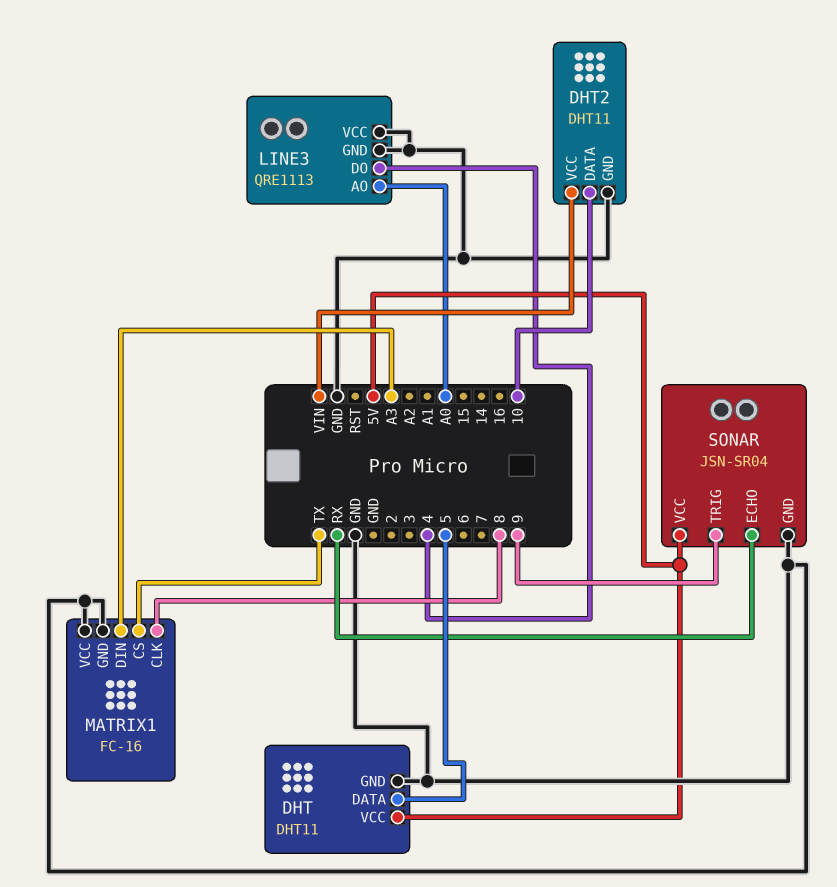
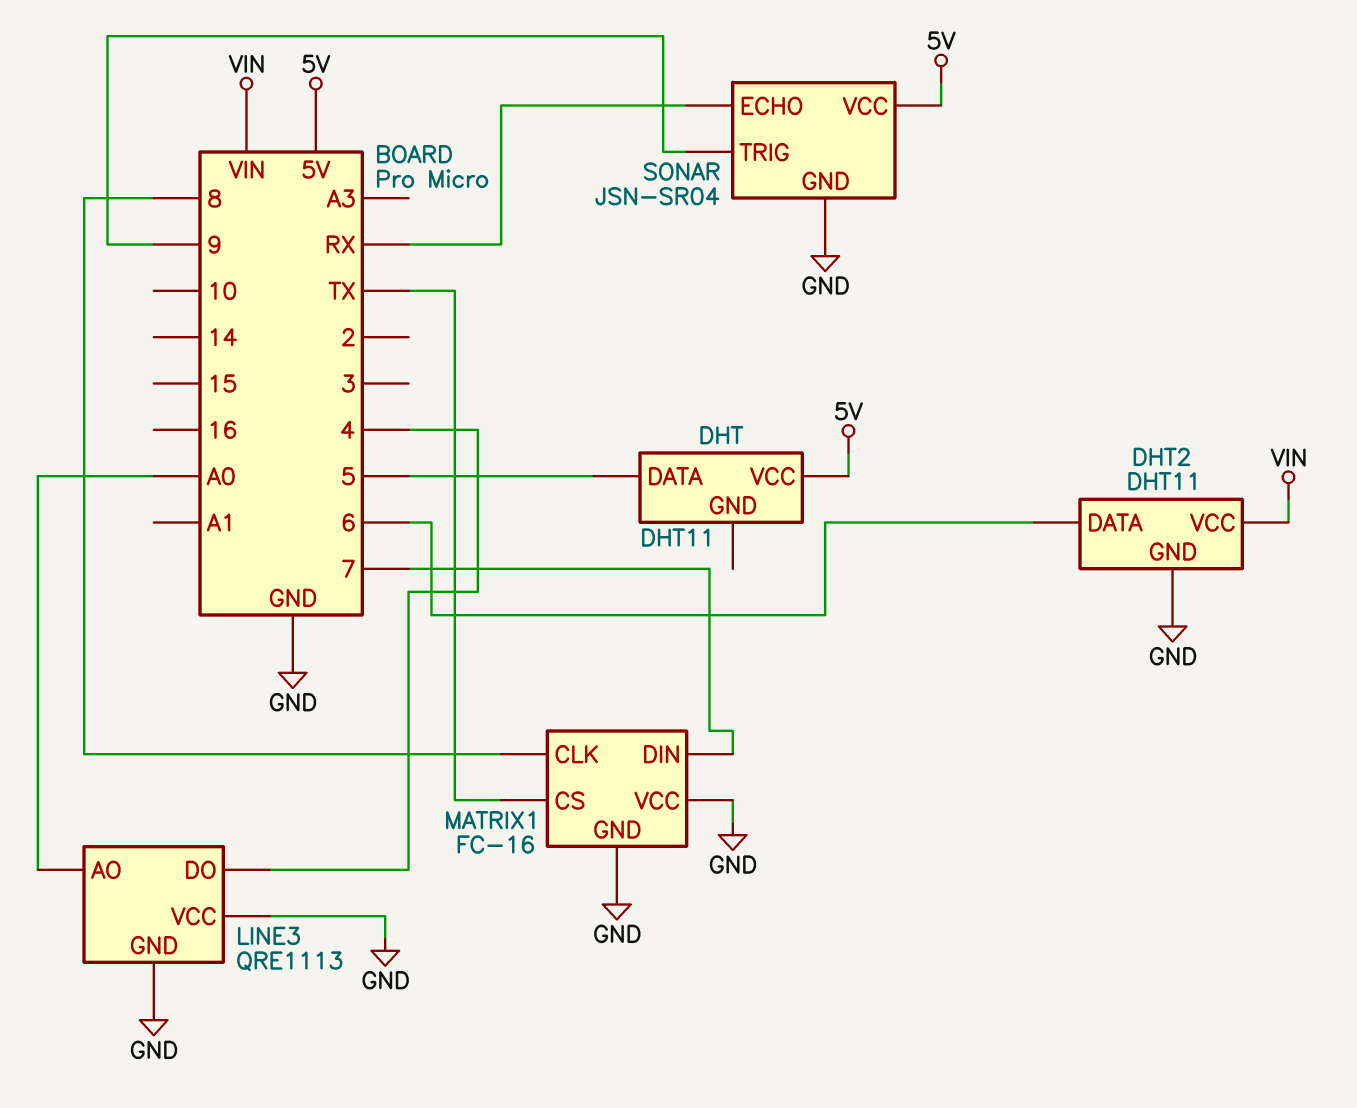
DHT pin GND: GND -> none
DHT2 pin DATA: 10 -> 6
MATRIX1 pin DIN: A3 -> 7

